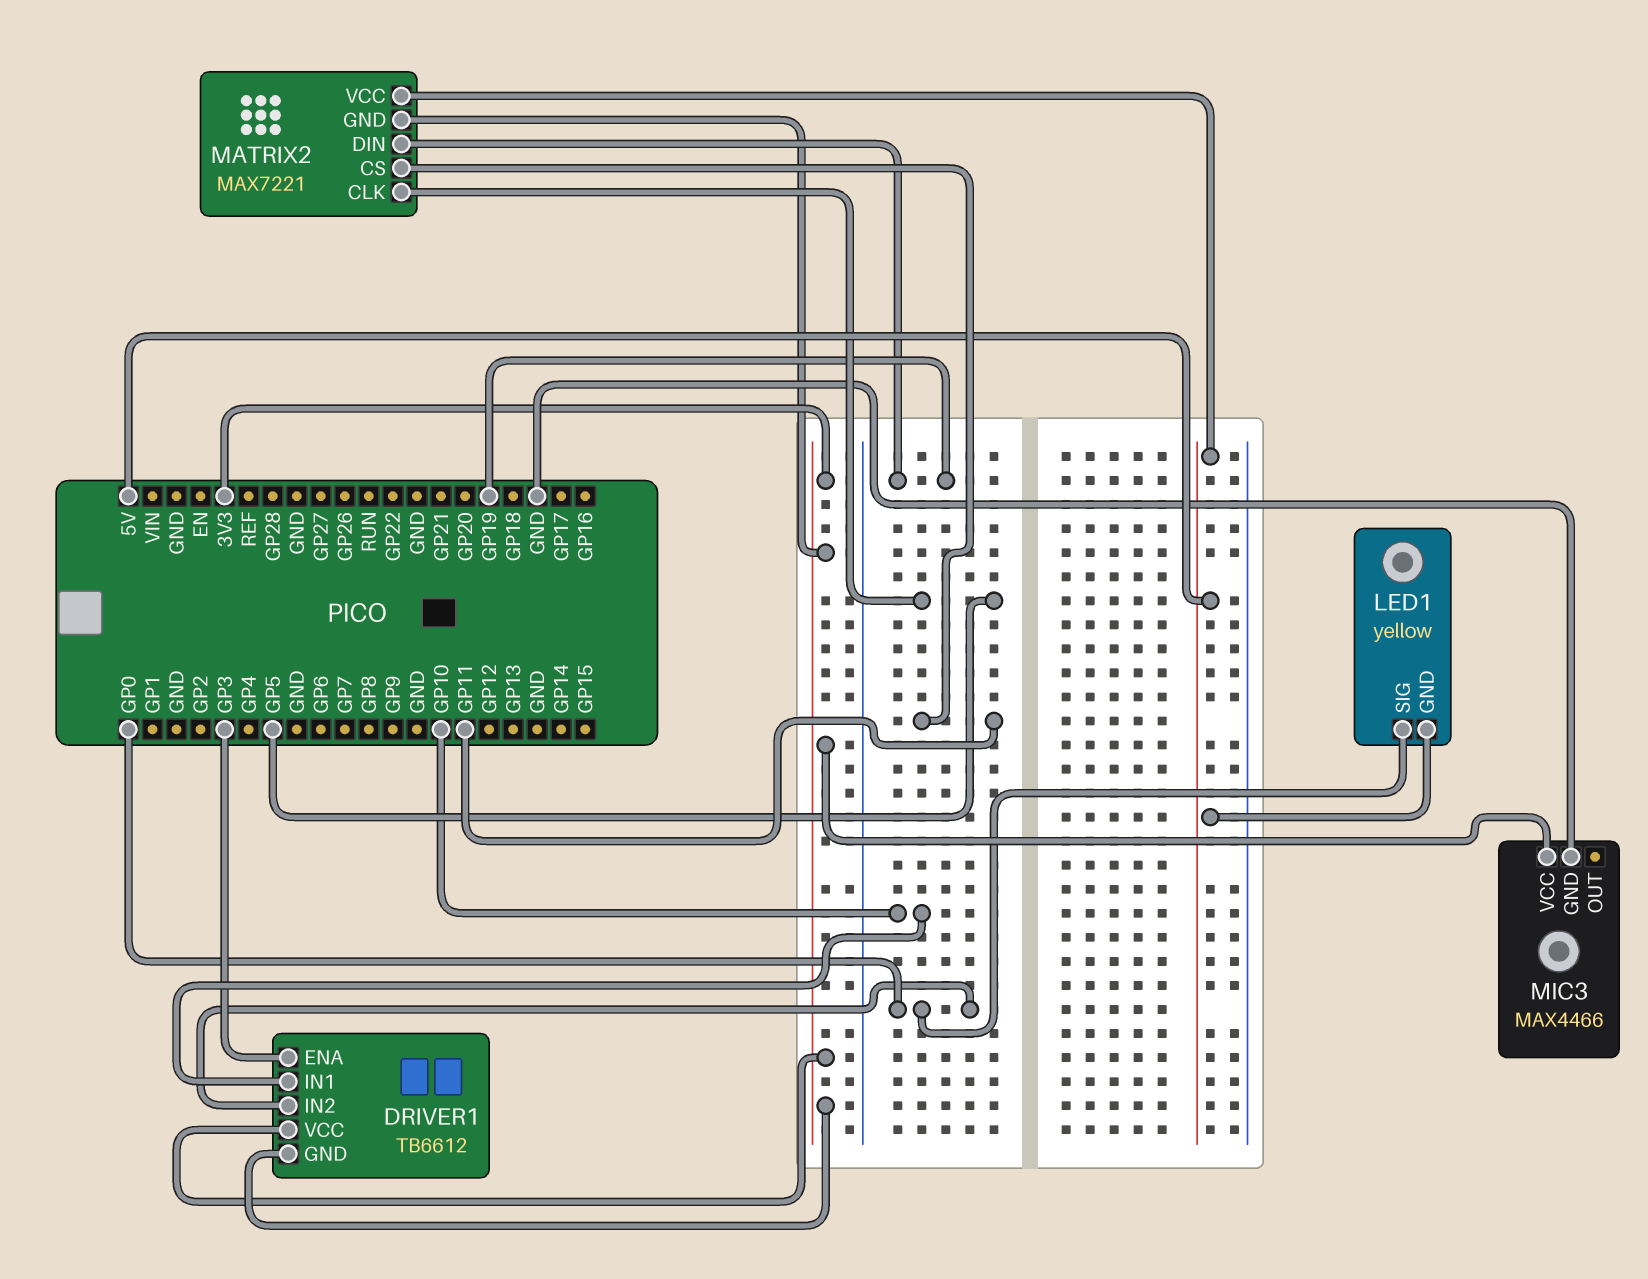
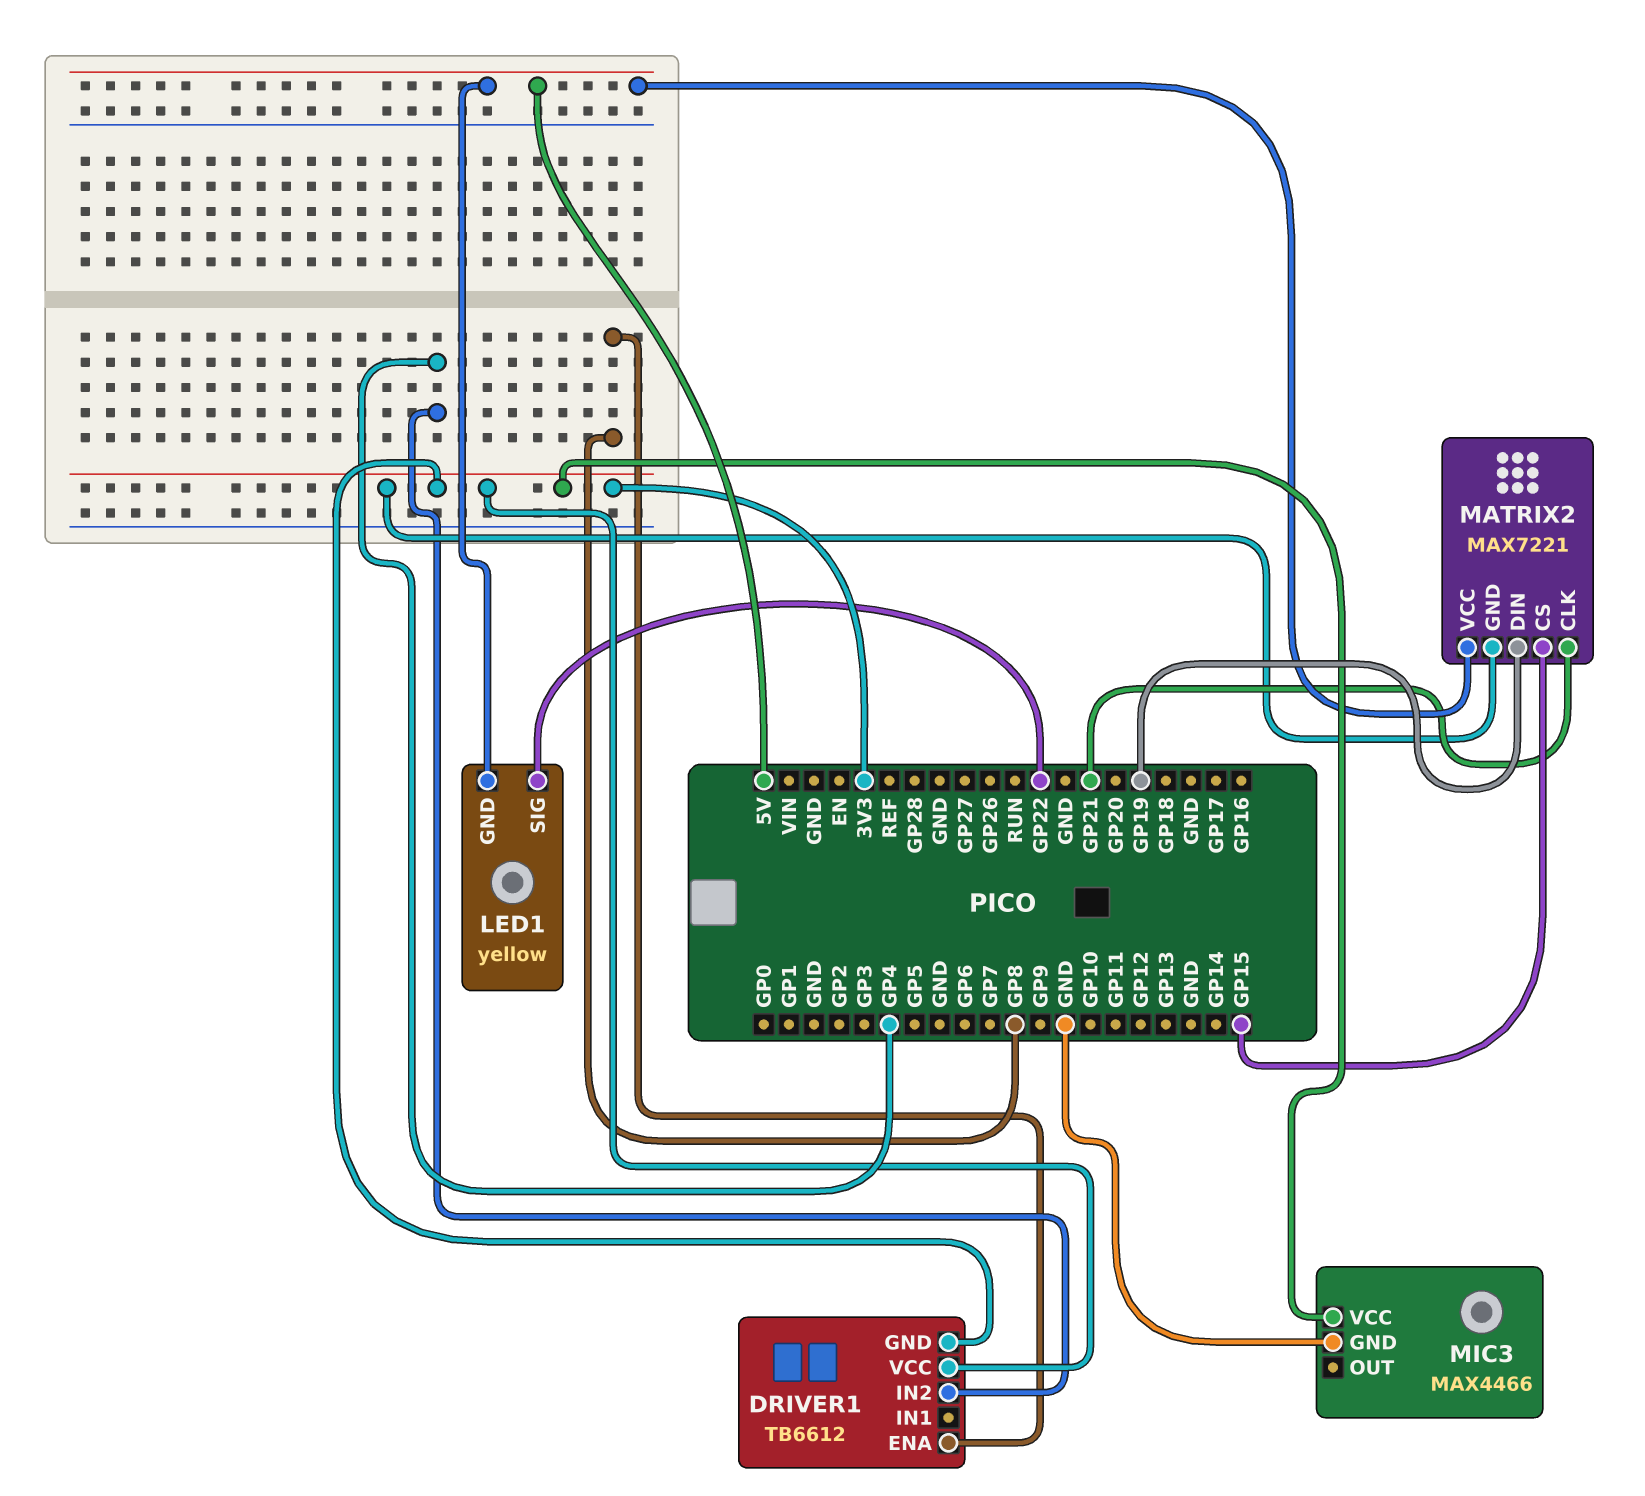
DRIVER1 pin ENA: GP3 -> GP8
DRIVER1 pin IN1: GP10 -> none
DRIVER1 pin IN2: GP0 -> GP4
LED1 pin SIG: GP0 -> GP22
MATRIX2 pin CLK: GP5 -> GP21
MATRIX2 pin CS: GP11 -> GP15

